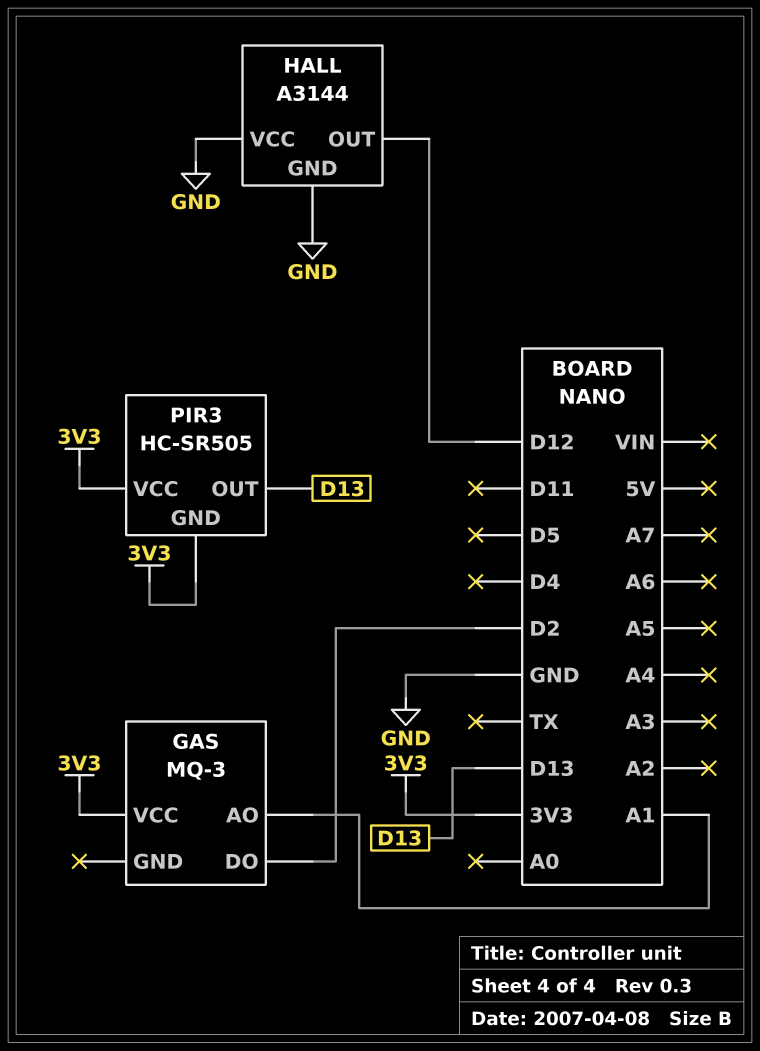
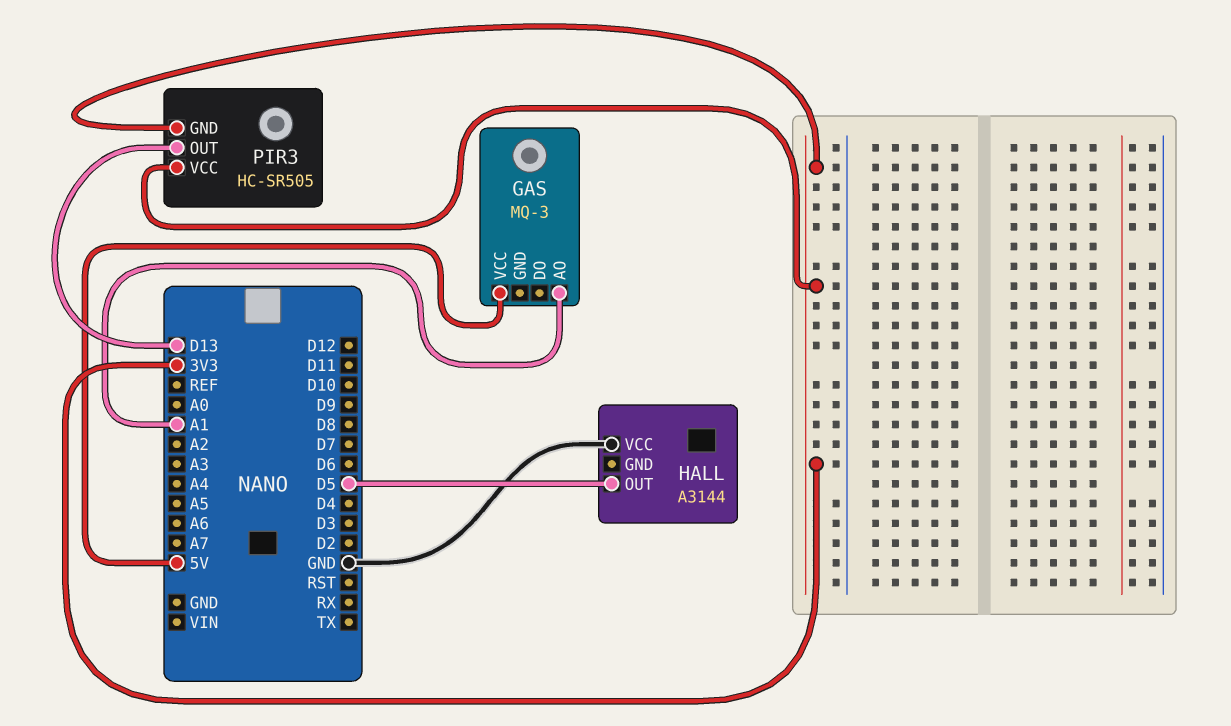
GAS pin DO: D2 -> none
GAS pin VCC: 3V3 -> 5V
HALL pin GND: GND -> none
HALL pin OUT: D12 -> D5

